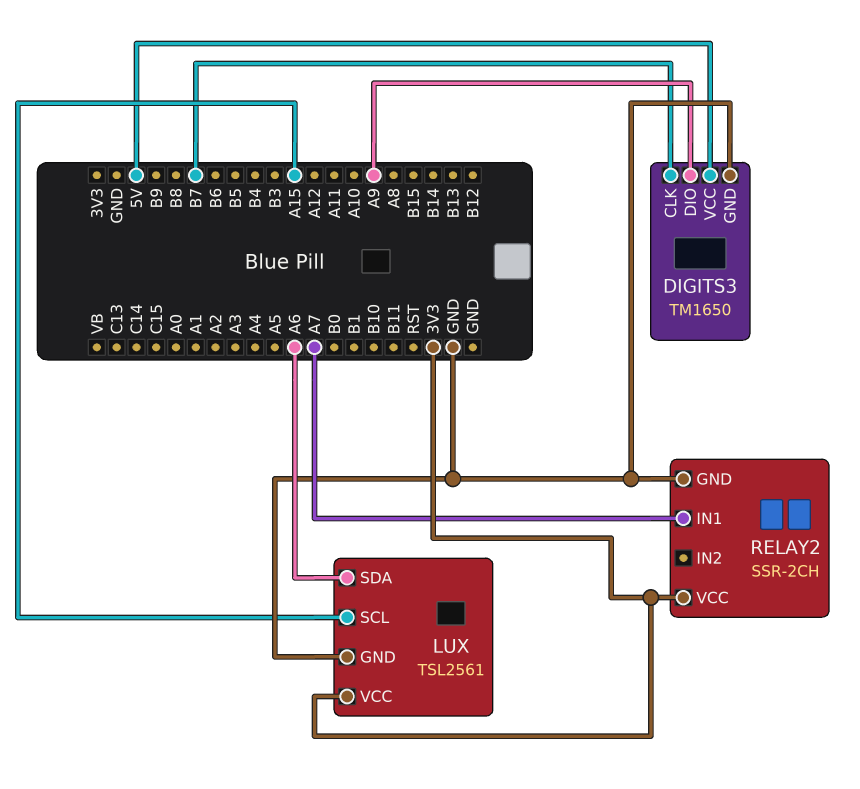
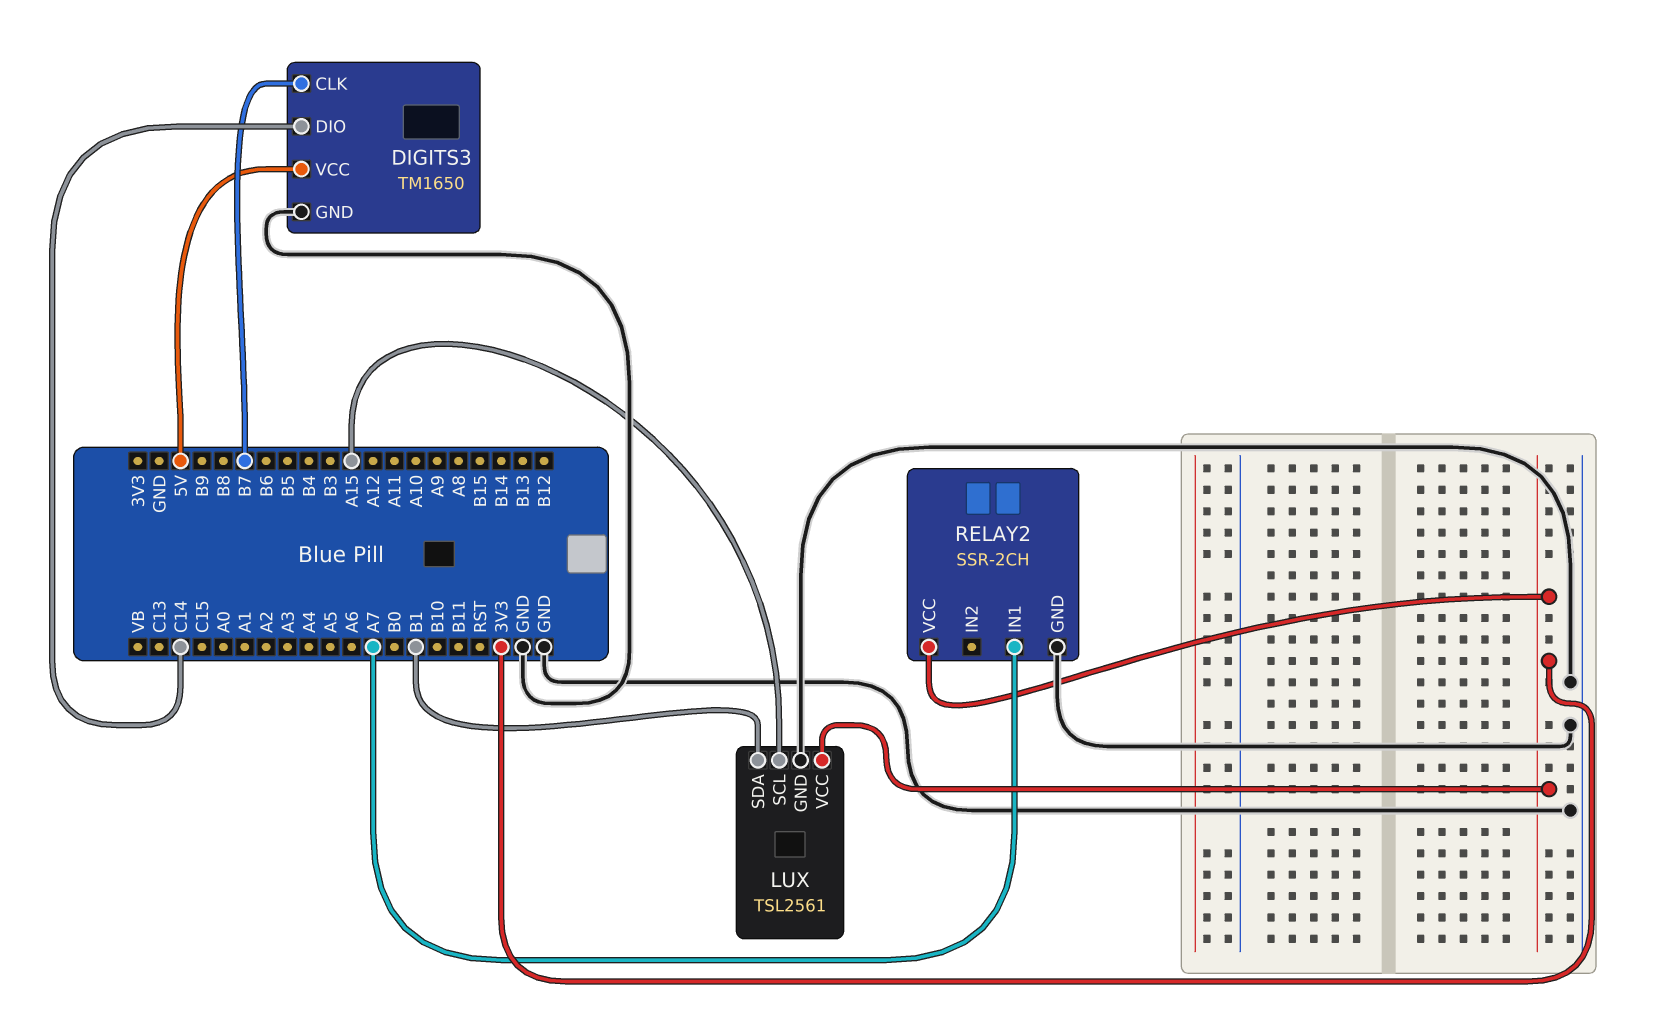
DIGITS3 pin DIO: A9 -> C14
LUX pin SDA: A6 -> B1

